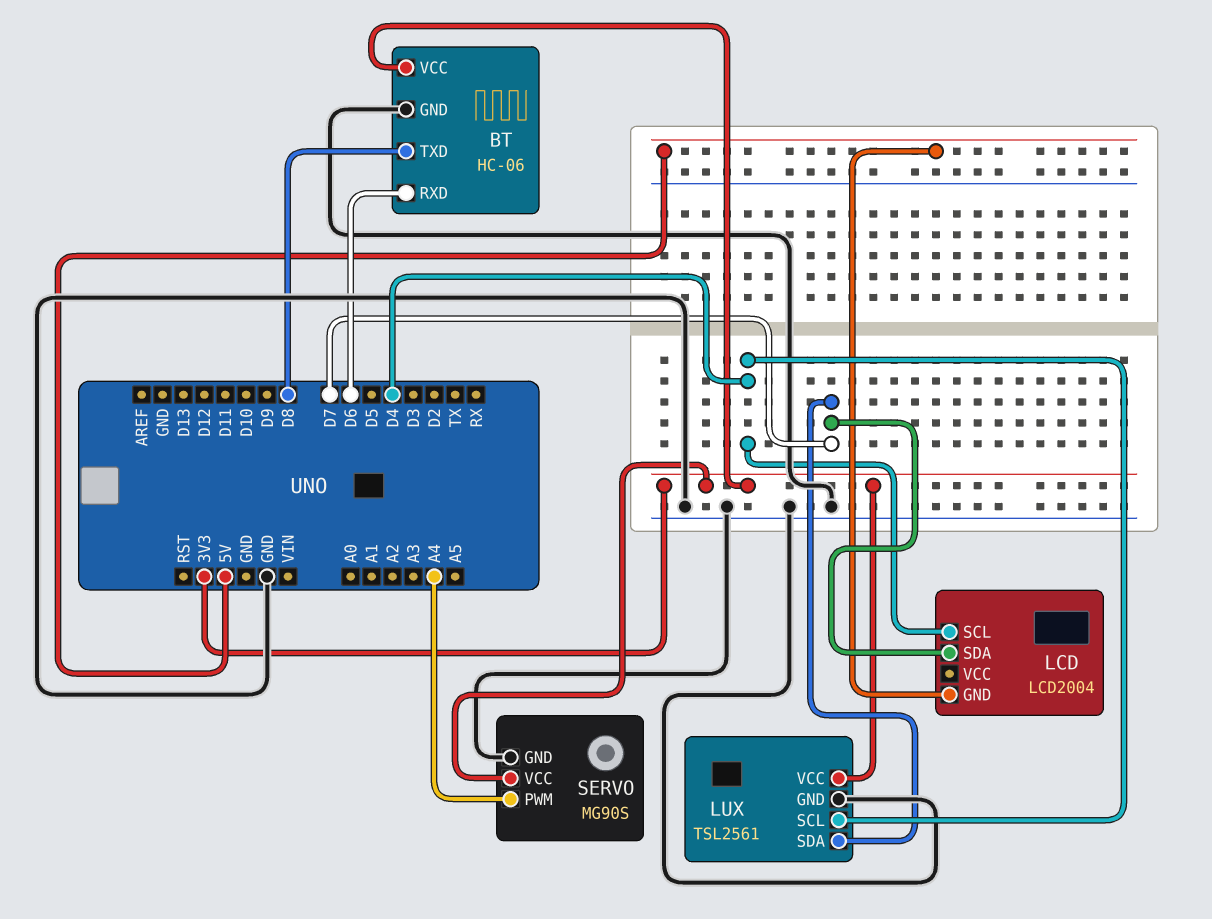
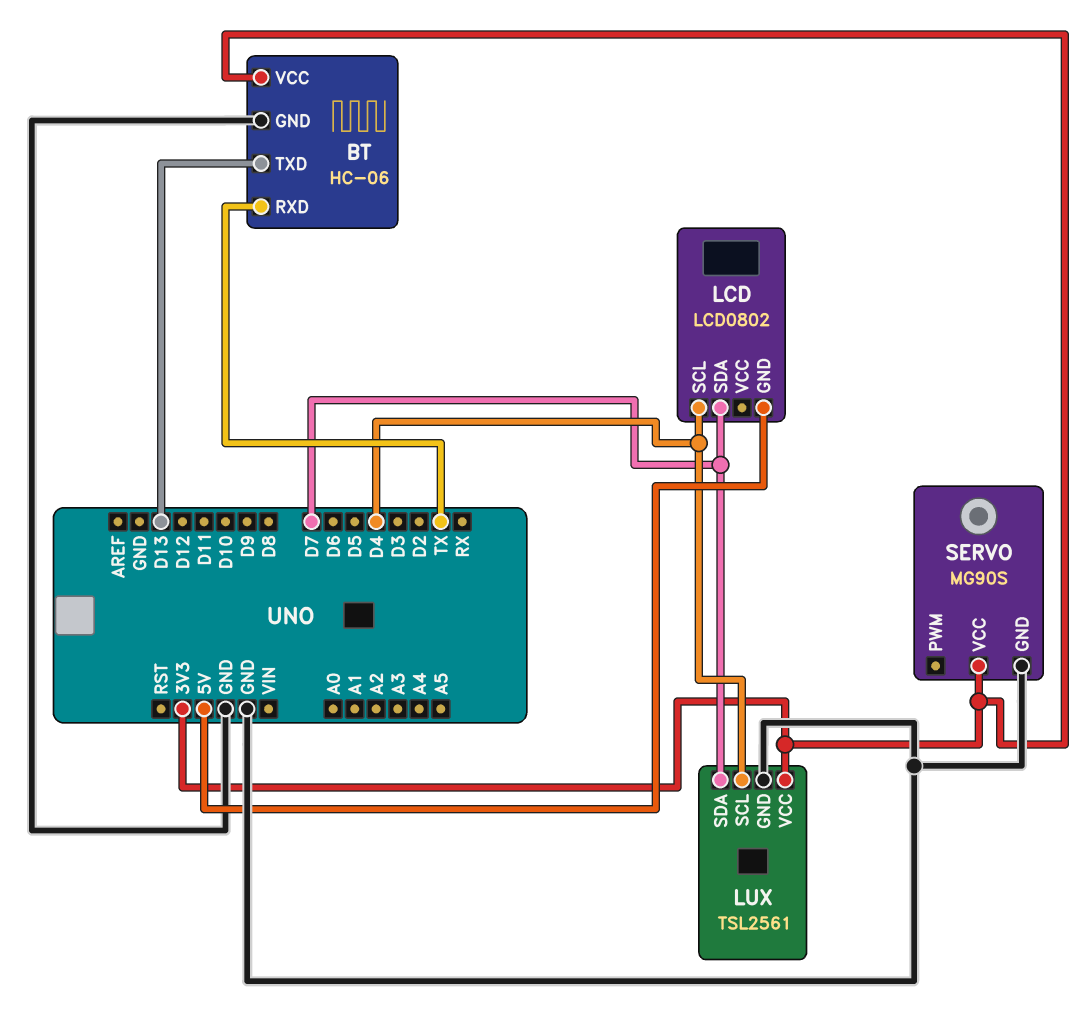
BT pin RXD: D6 -> TX
BT pin TXD: D8 -> D13
LCD: LCD2004 -> LCD0802
SERVO pin PWM: A4 -> none

